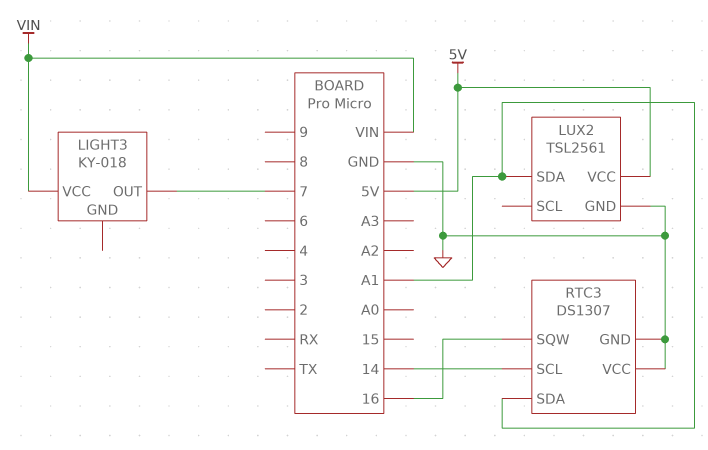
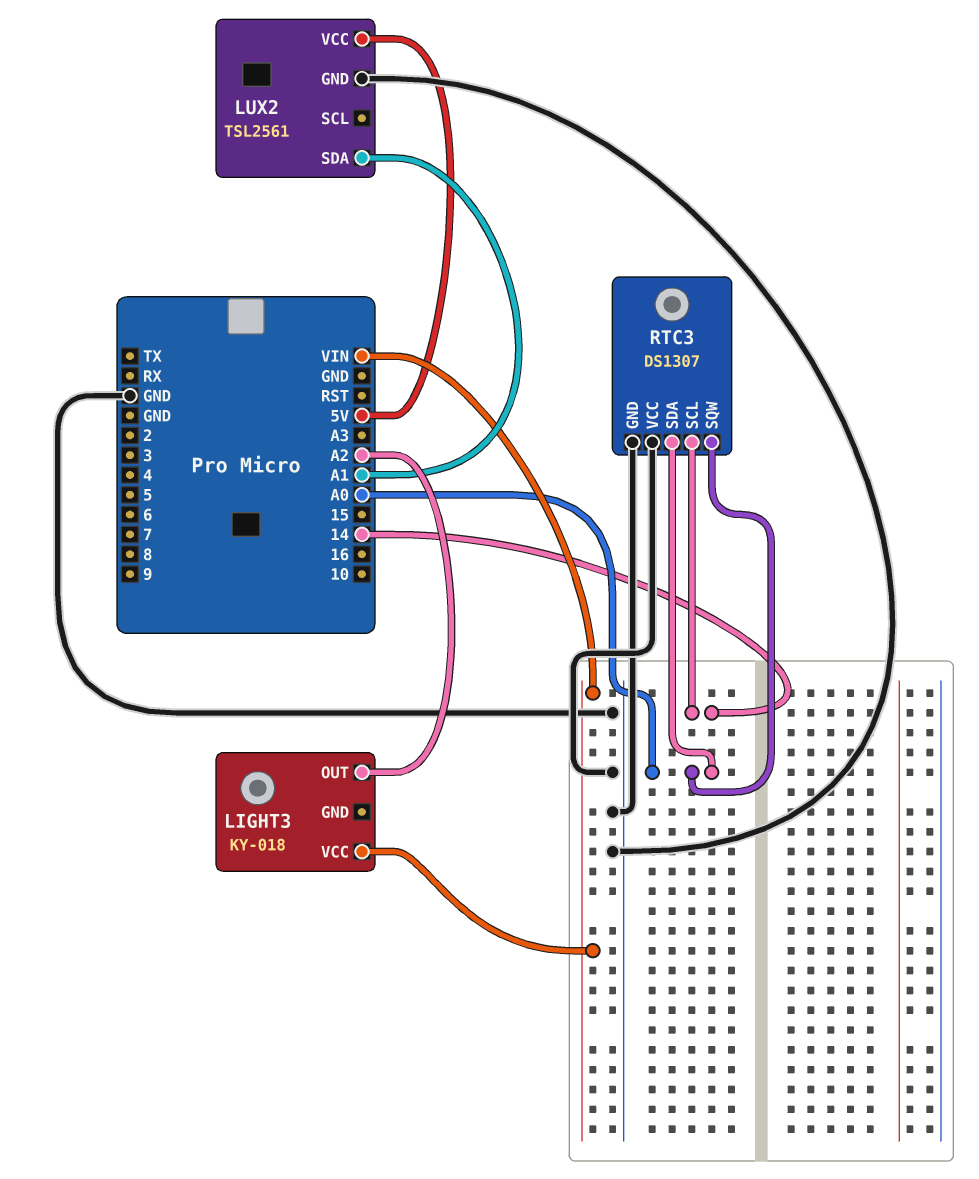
LIGHT3 pin OUT: 7 -> A2
RTC3 pin SDA: A1 -> A0
RTC3 pin SQW: 16 -> A0

